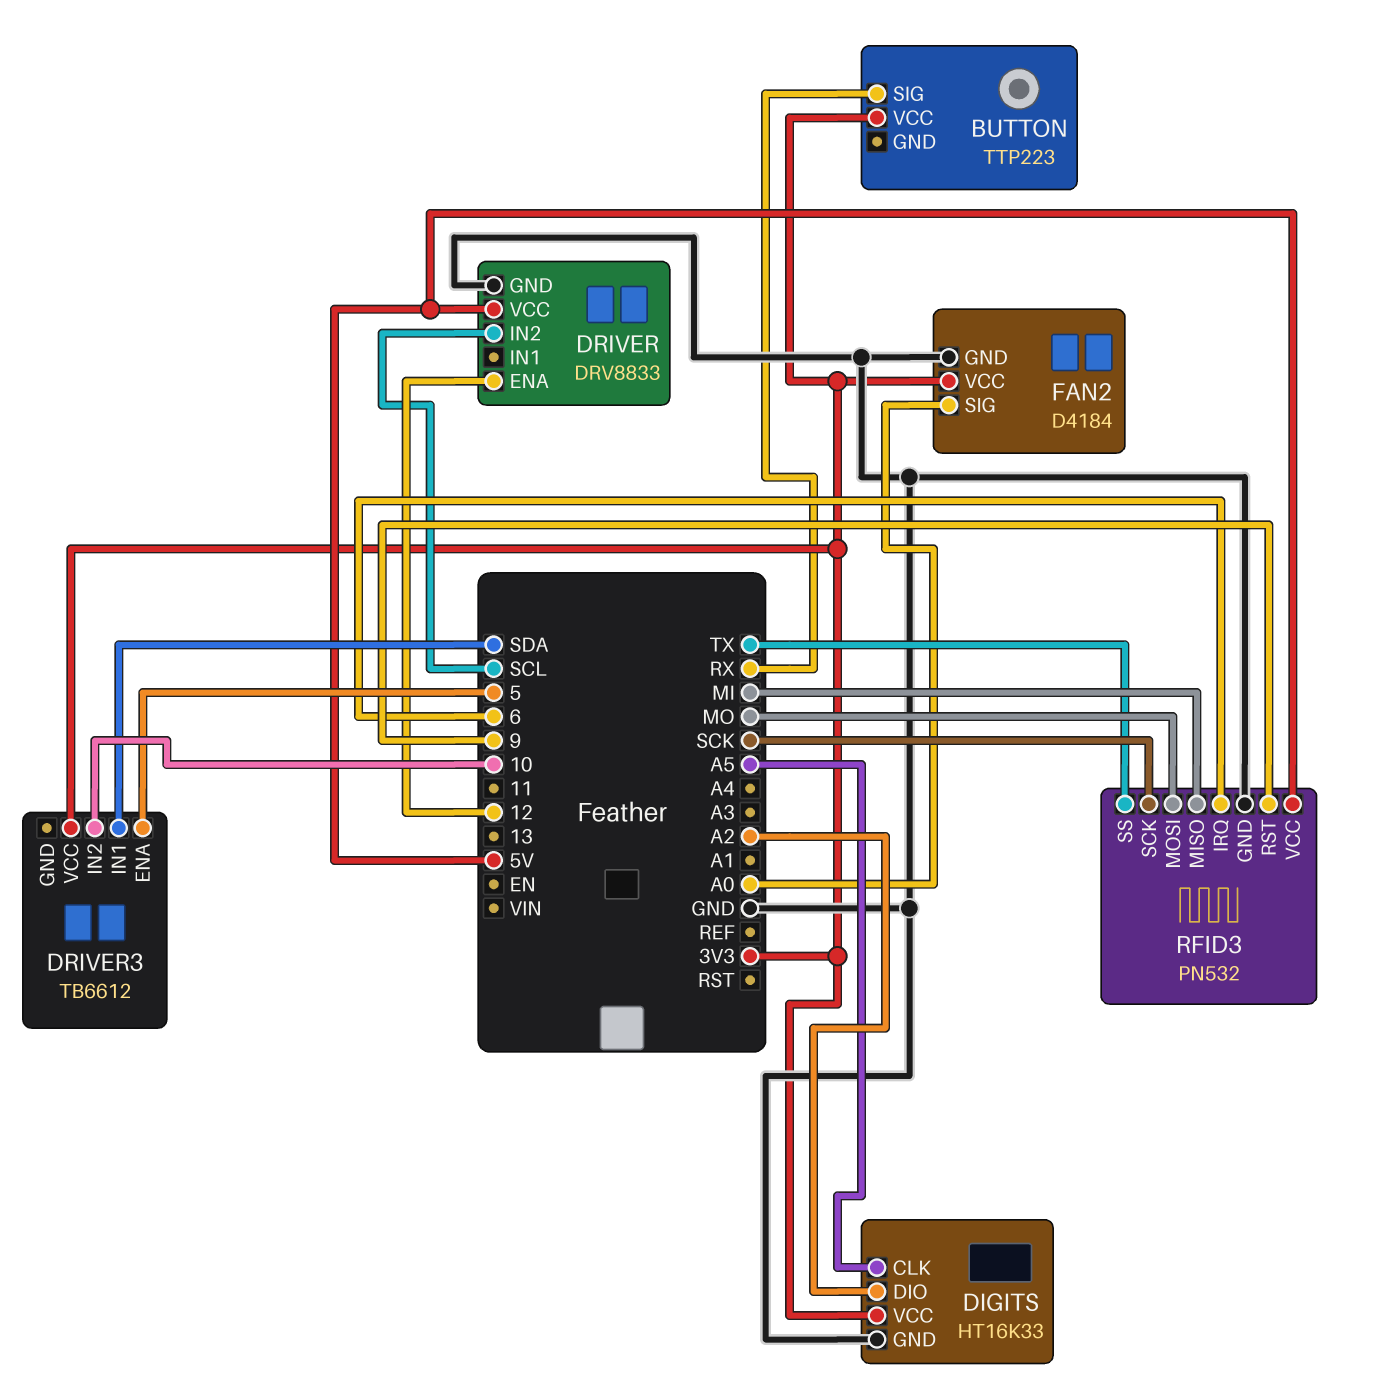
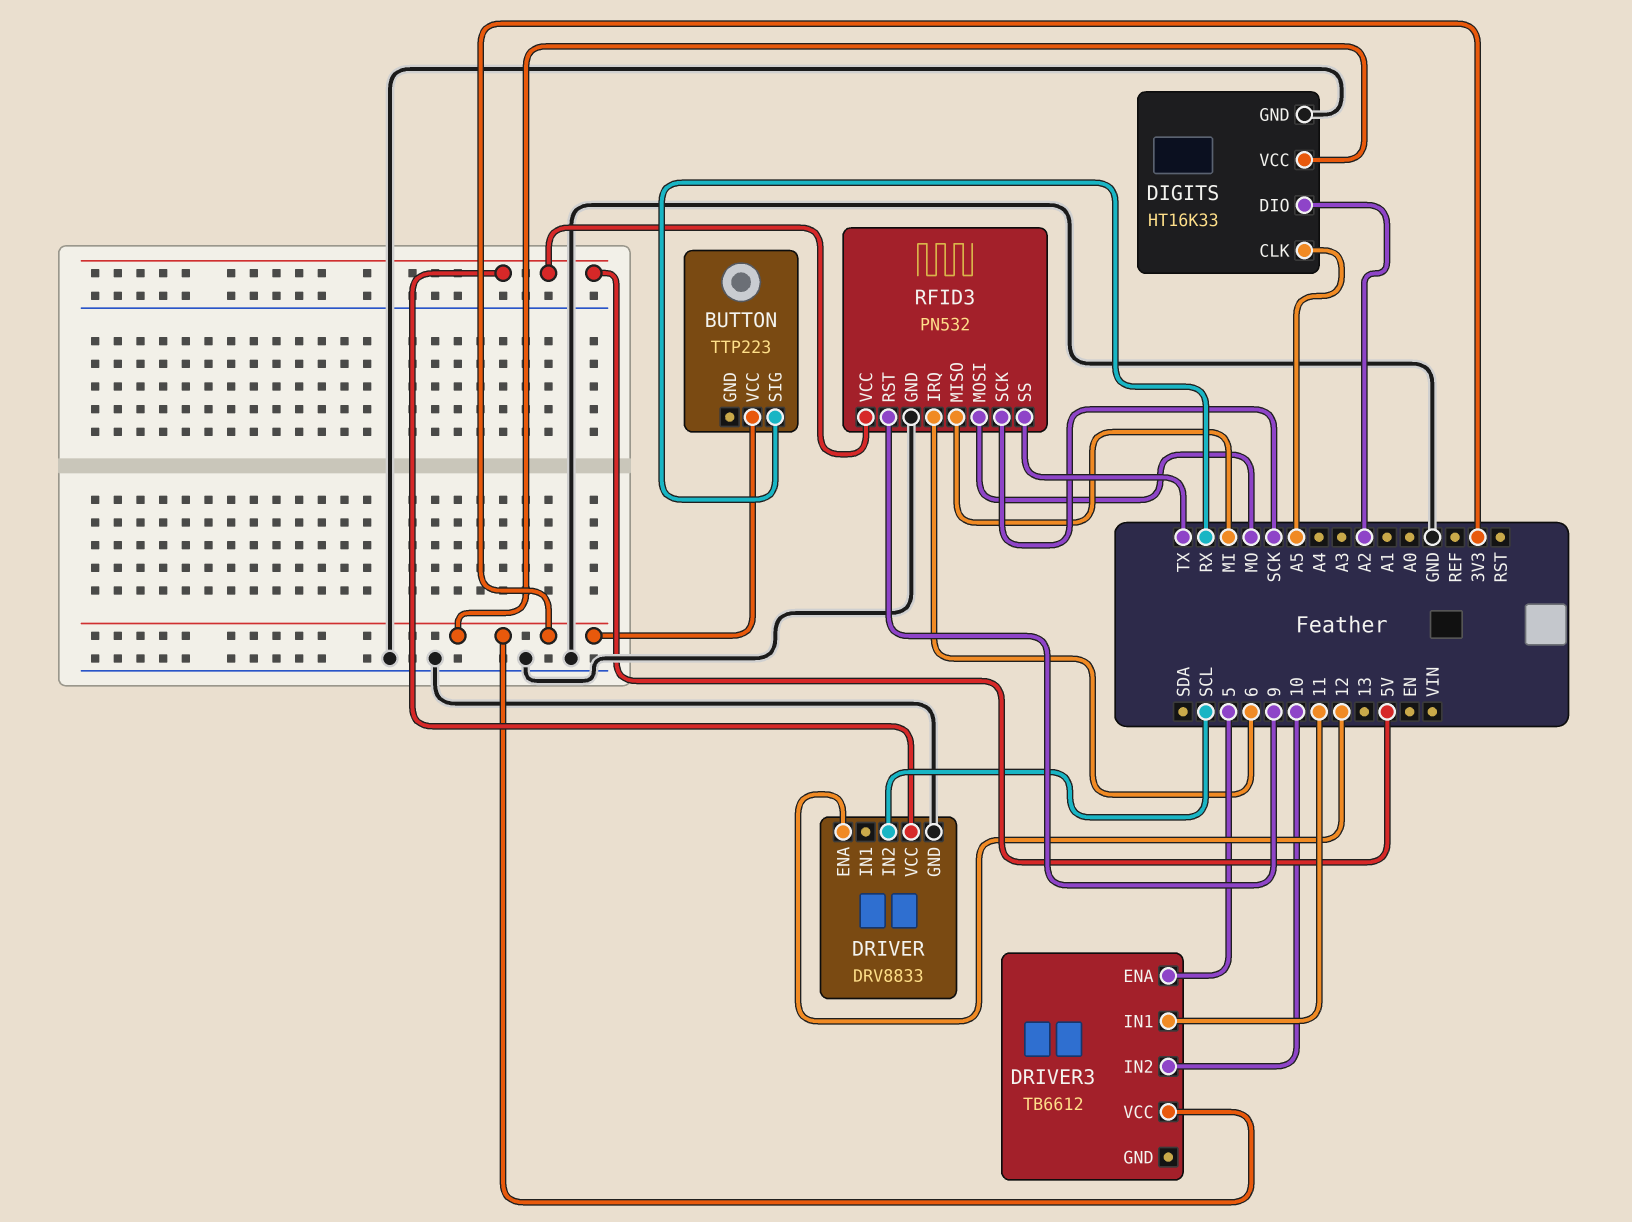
DRIVER3 pin IN1: SDA -> 11
FAN2: D4184 -> none
FAN2 pin GND: GND -> none
FAN2 pin SIG: A0 -> none
FAN2 pin VCC: 3V3 -> none

